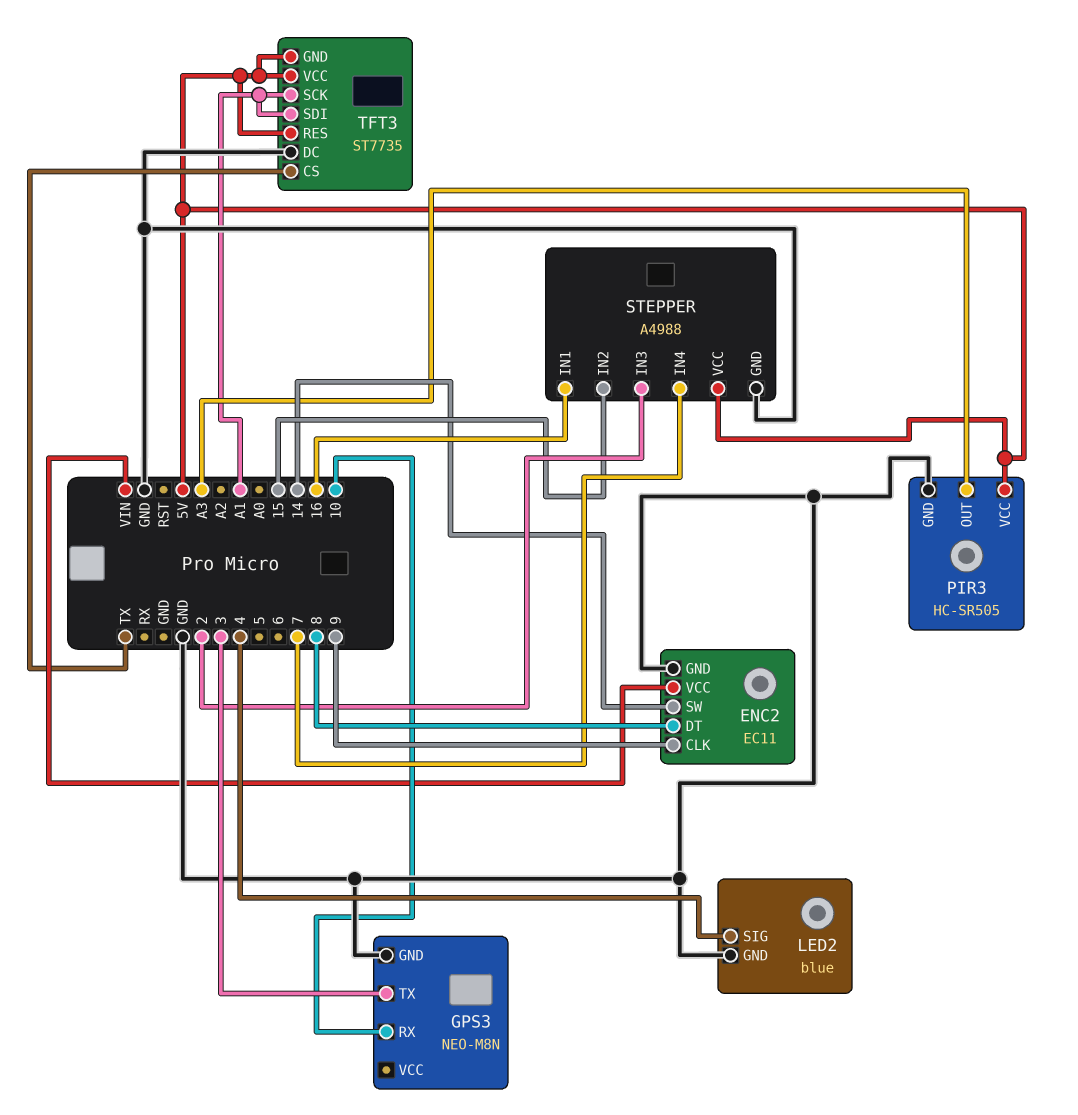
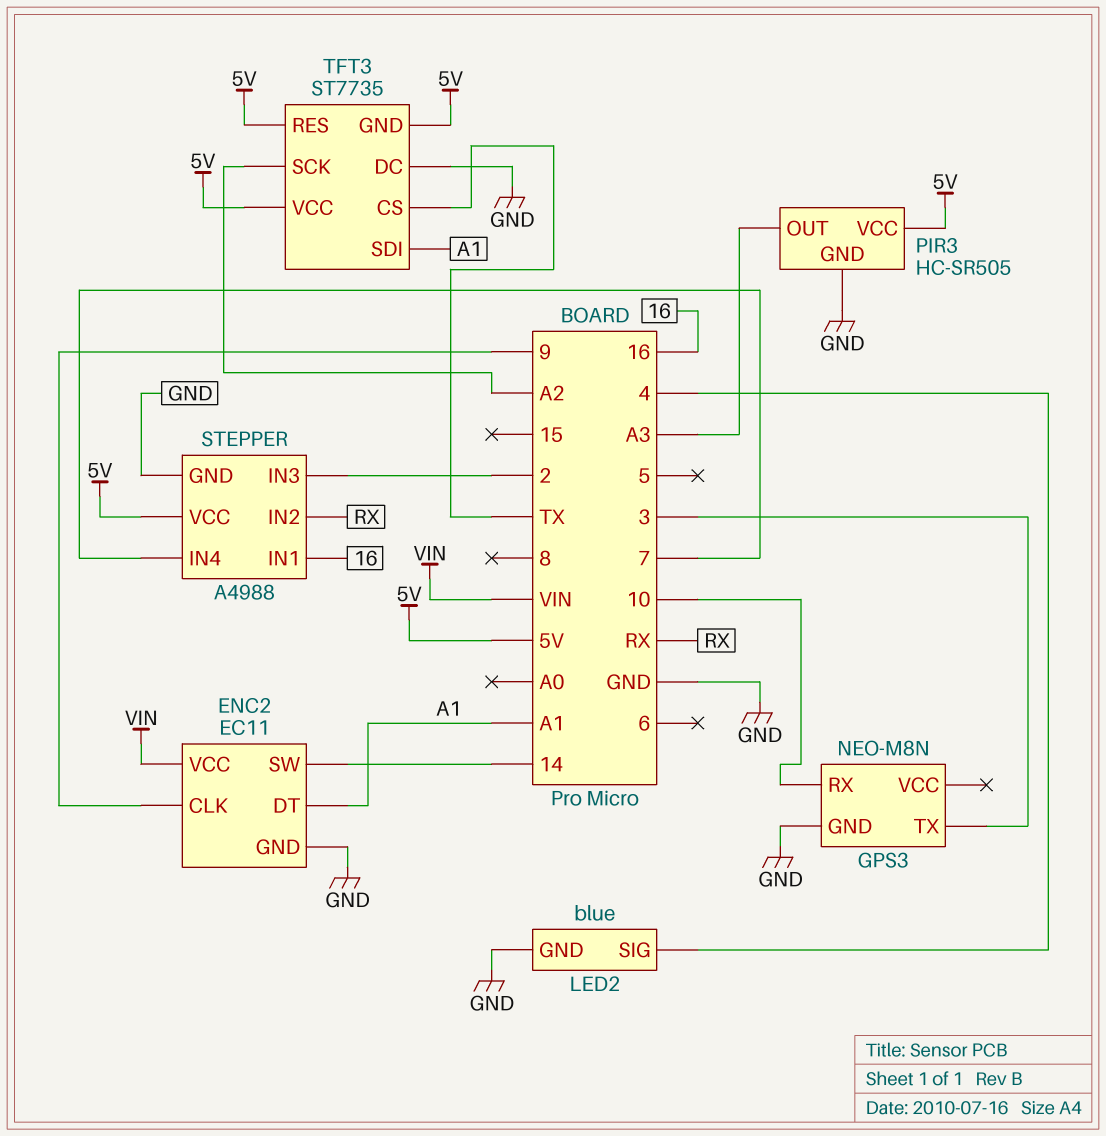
ENC2 pin DT: 8 -> A1
STEPPER pin IN2: 15 -> RX
TFT3 pin SCK: A1 -> A2

